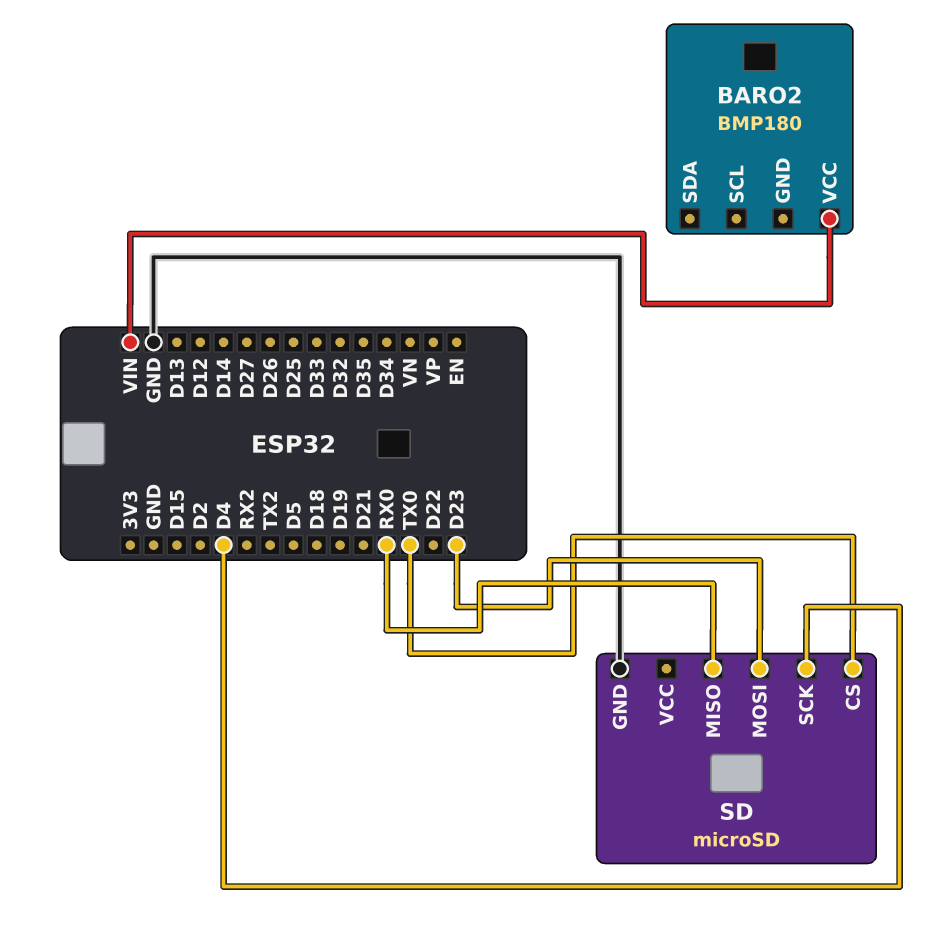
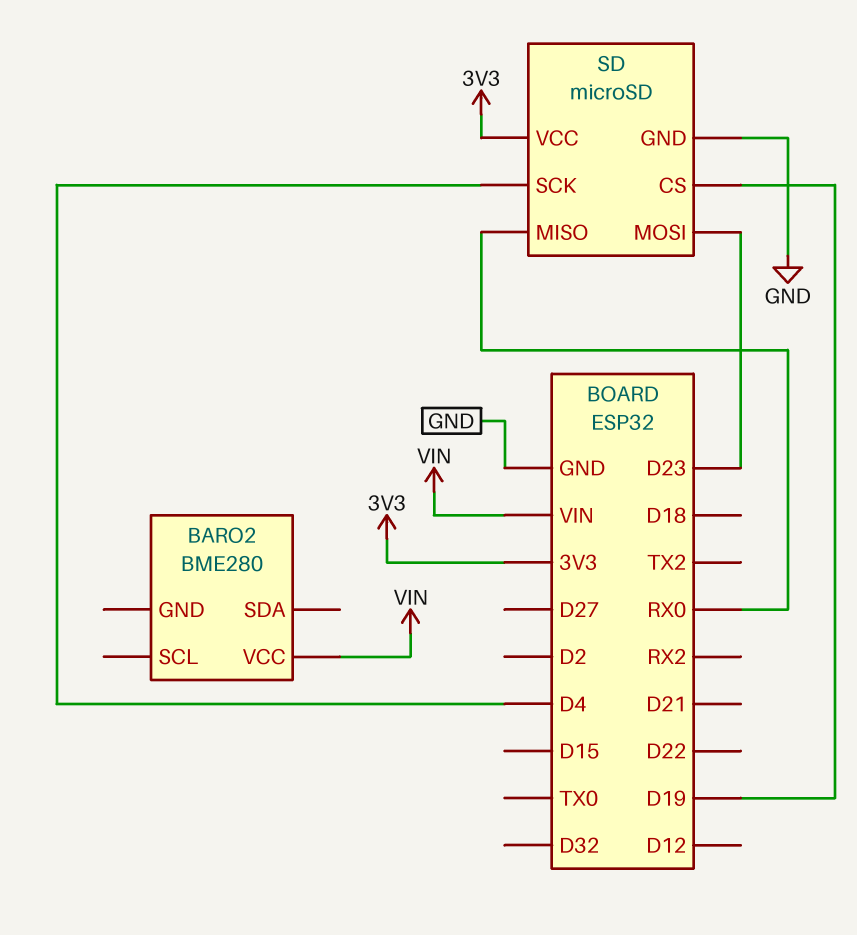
BARO2: BMP180 -> BME280
SD pin CS: TX0 -> D19
SD pin VCC: none -> 3V3

